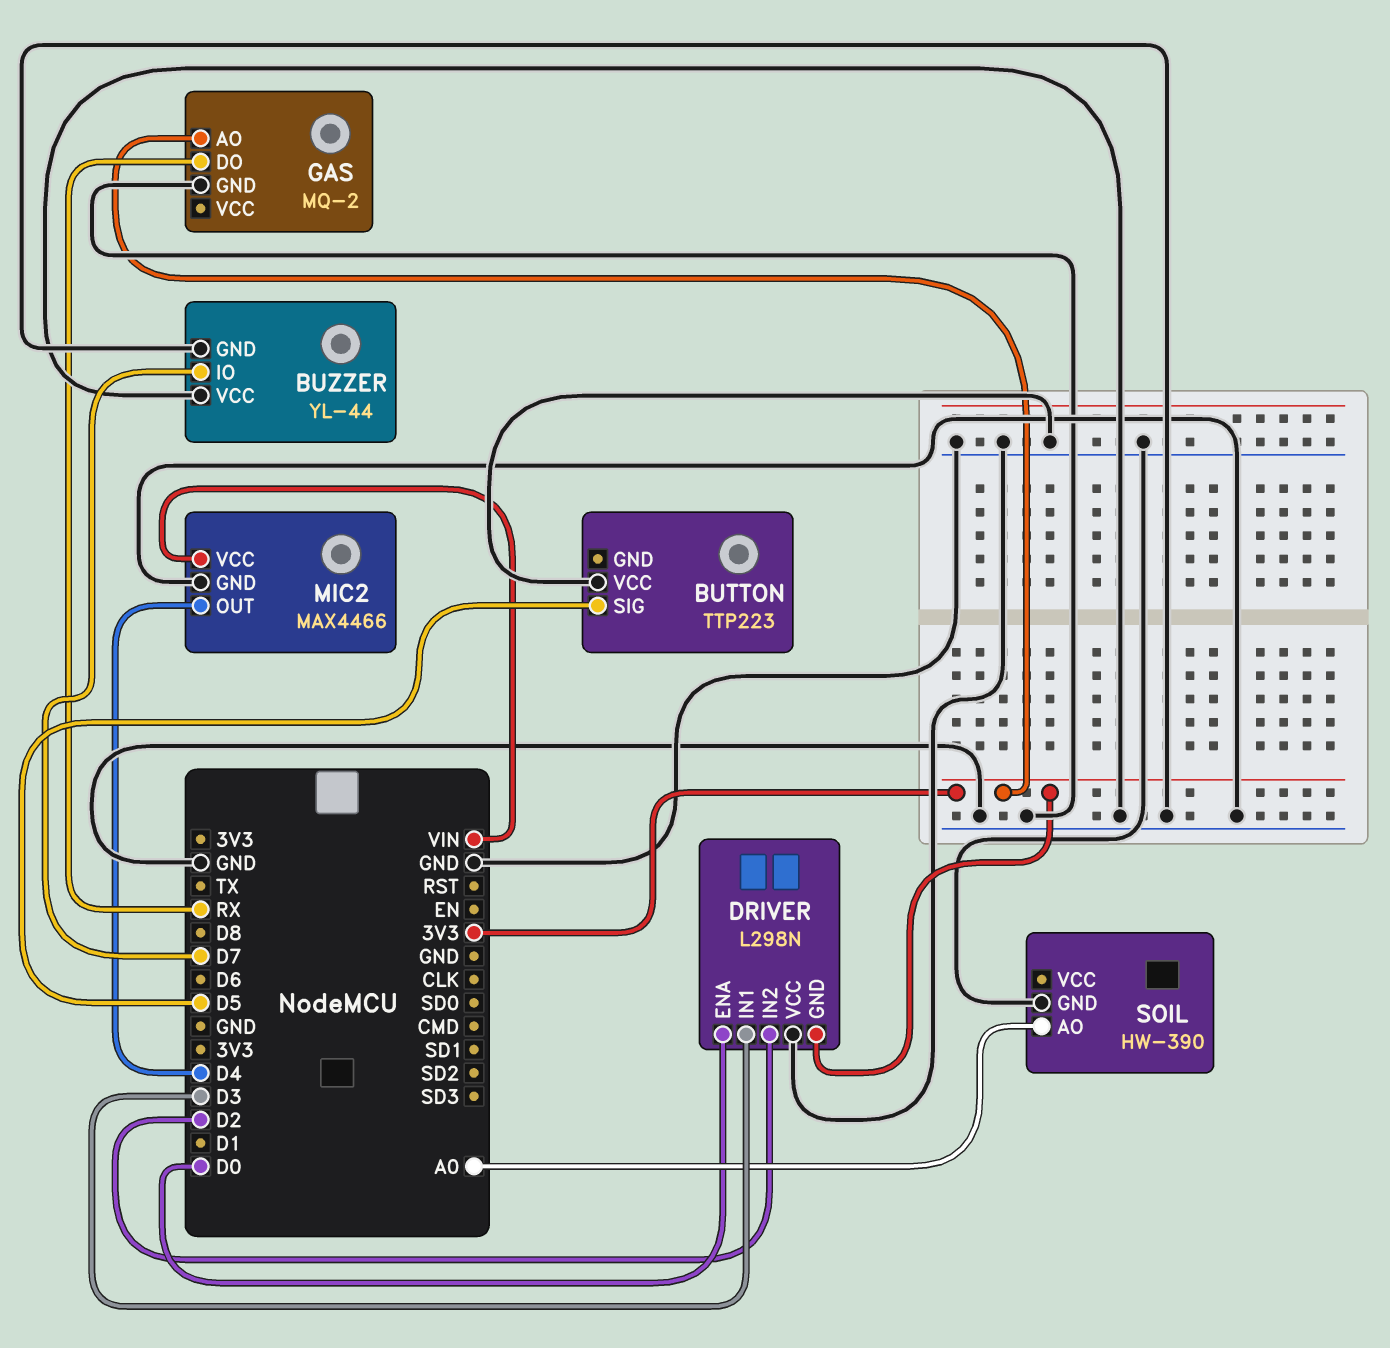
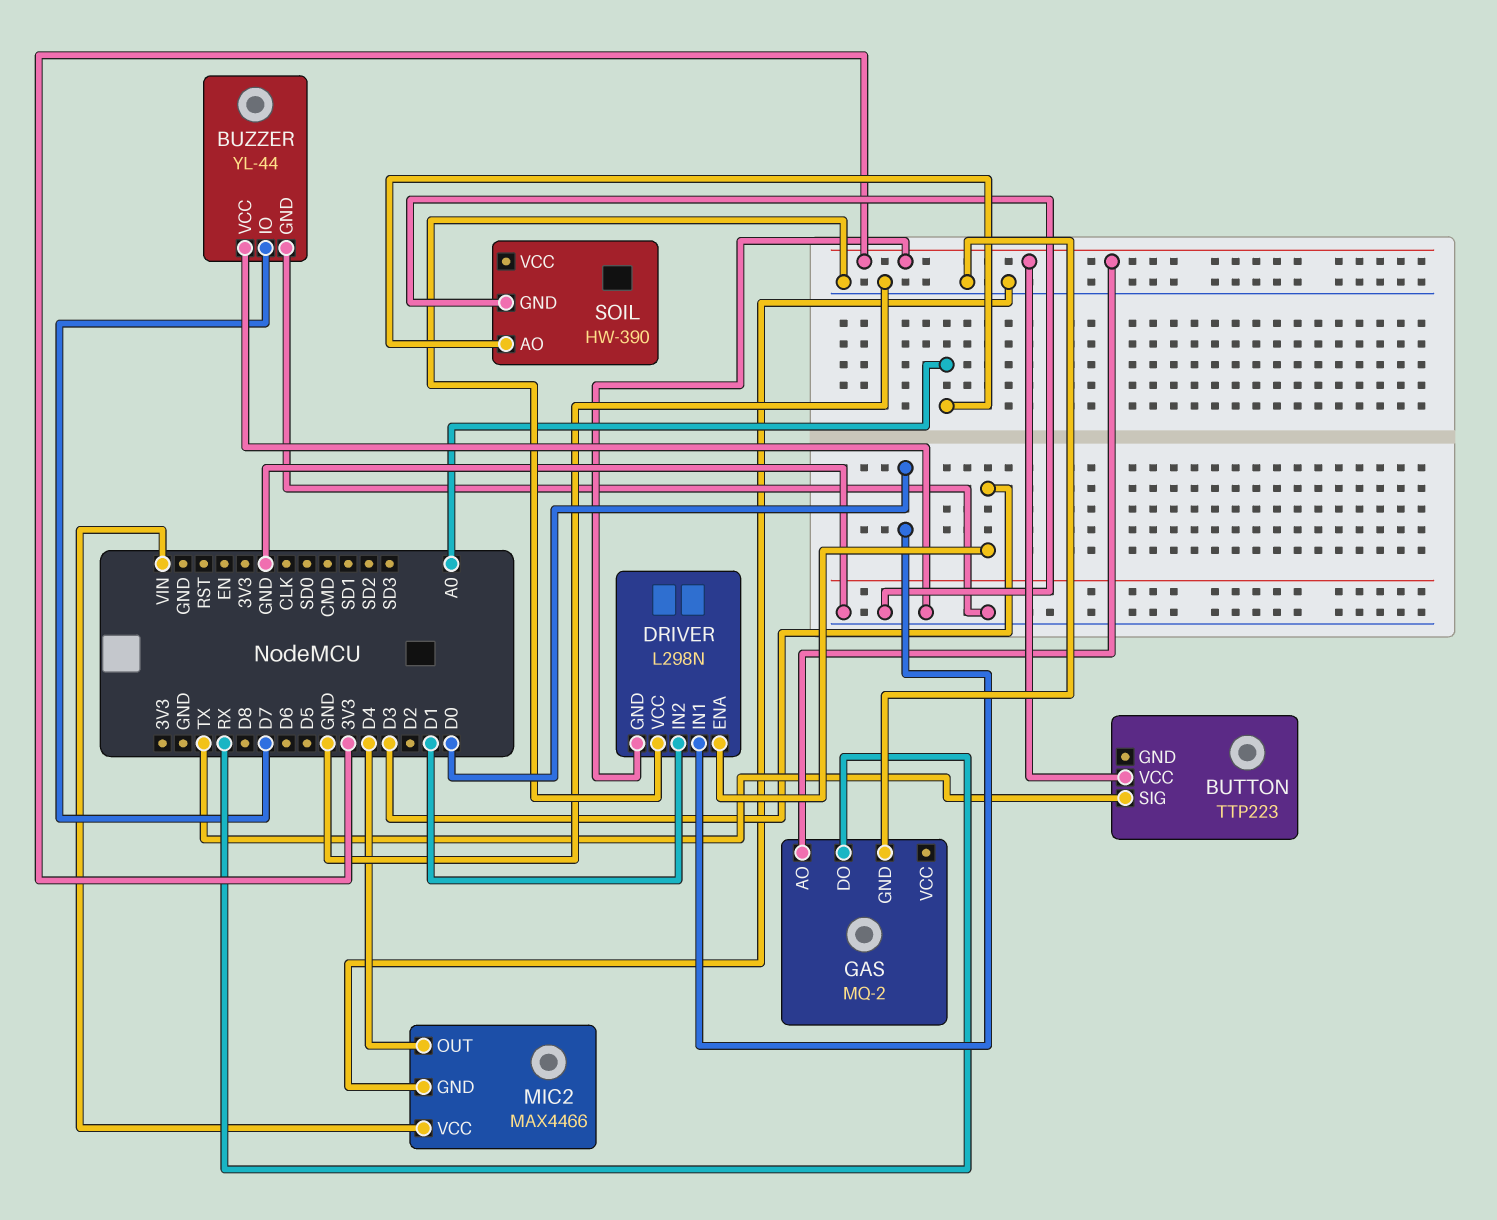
BUTTON pin SIG: D5 -> TX
BUTTON pin VCC: GND -> 3V3
DRIVER pin ENA: D0 -> D3
DRIVER pin IN1: D3 -> D0
DRIVER pin IN2: D2 -> D1

